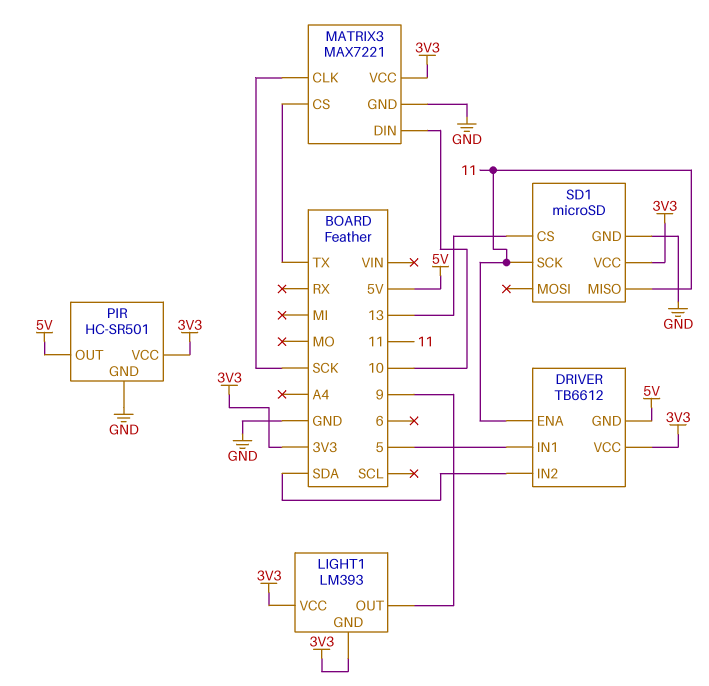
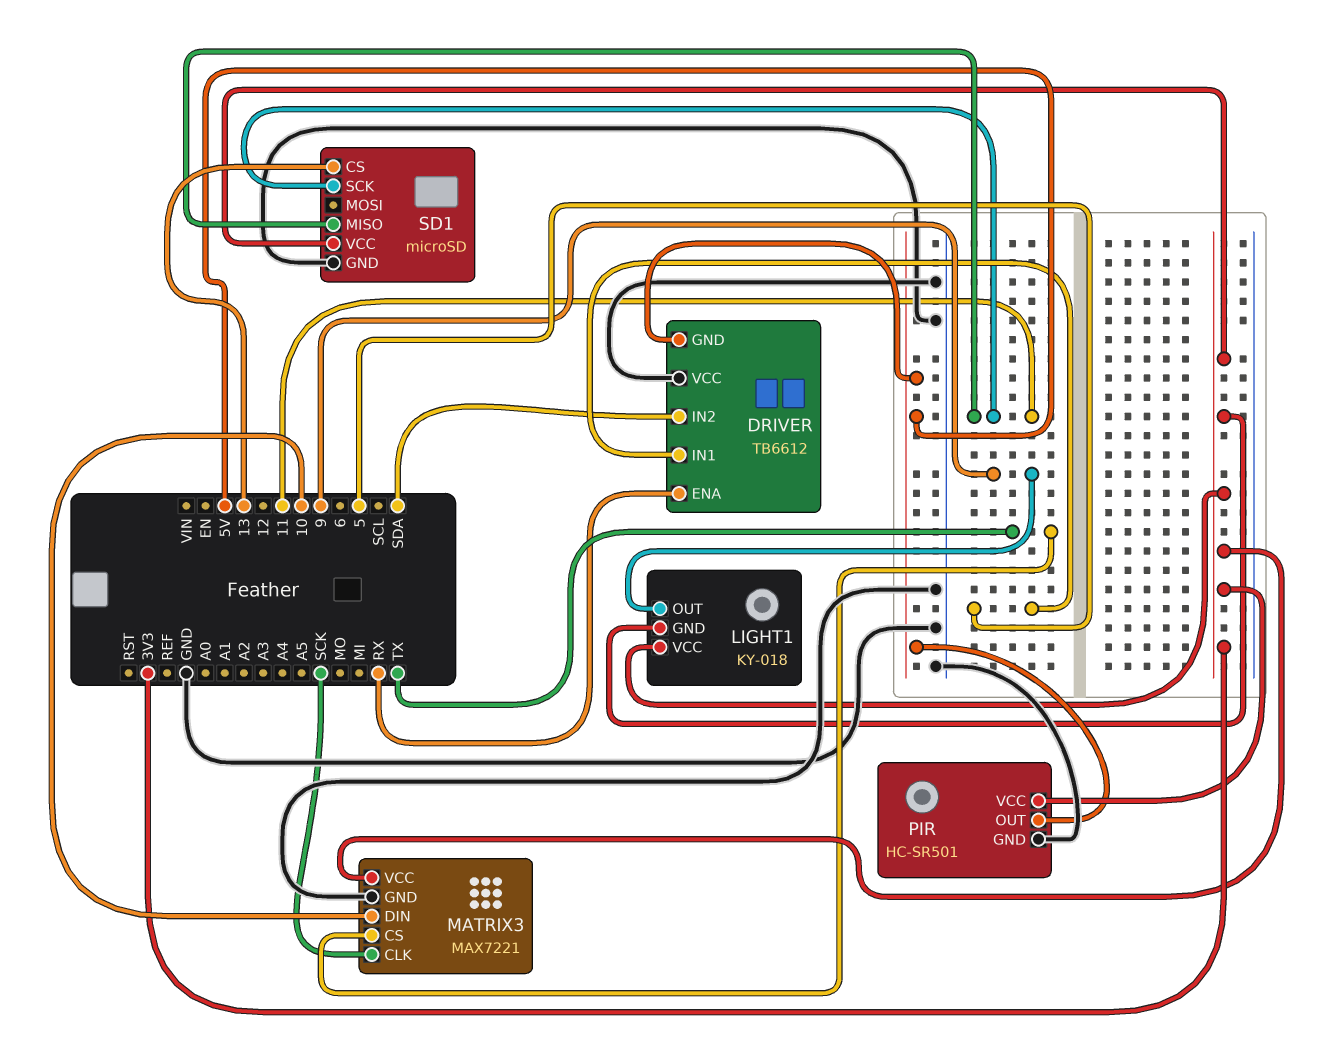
DRIVER pin ENA: 11 -> RX
DRIVER pin VCC: 3V3 -> GND
LIGHT1: LM393 -> KY-018

